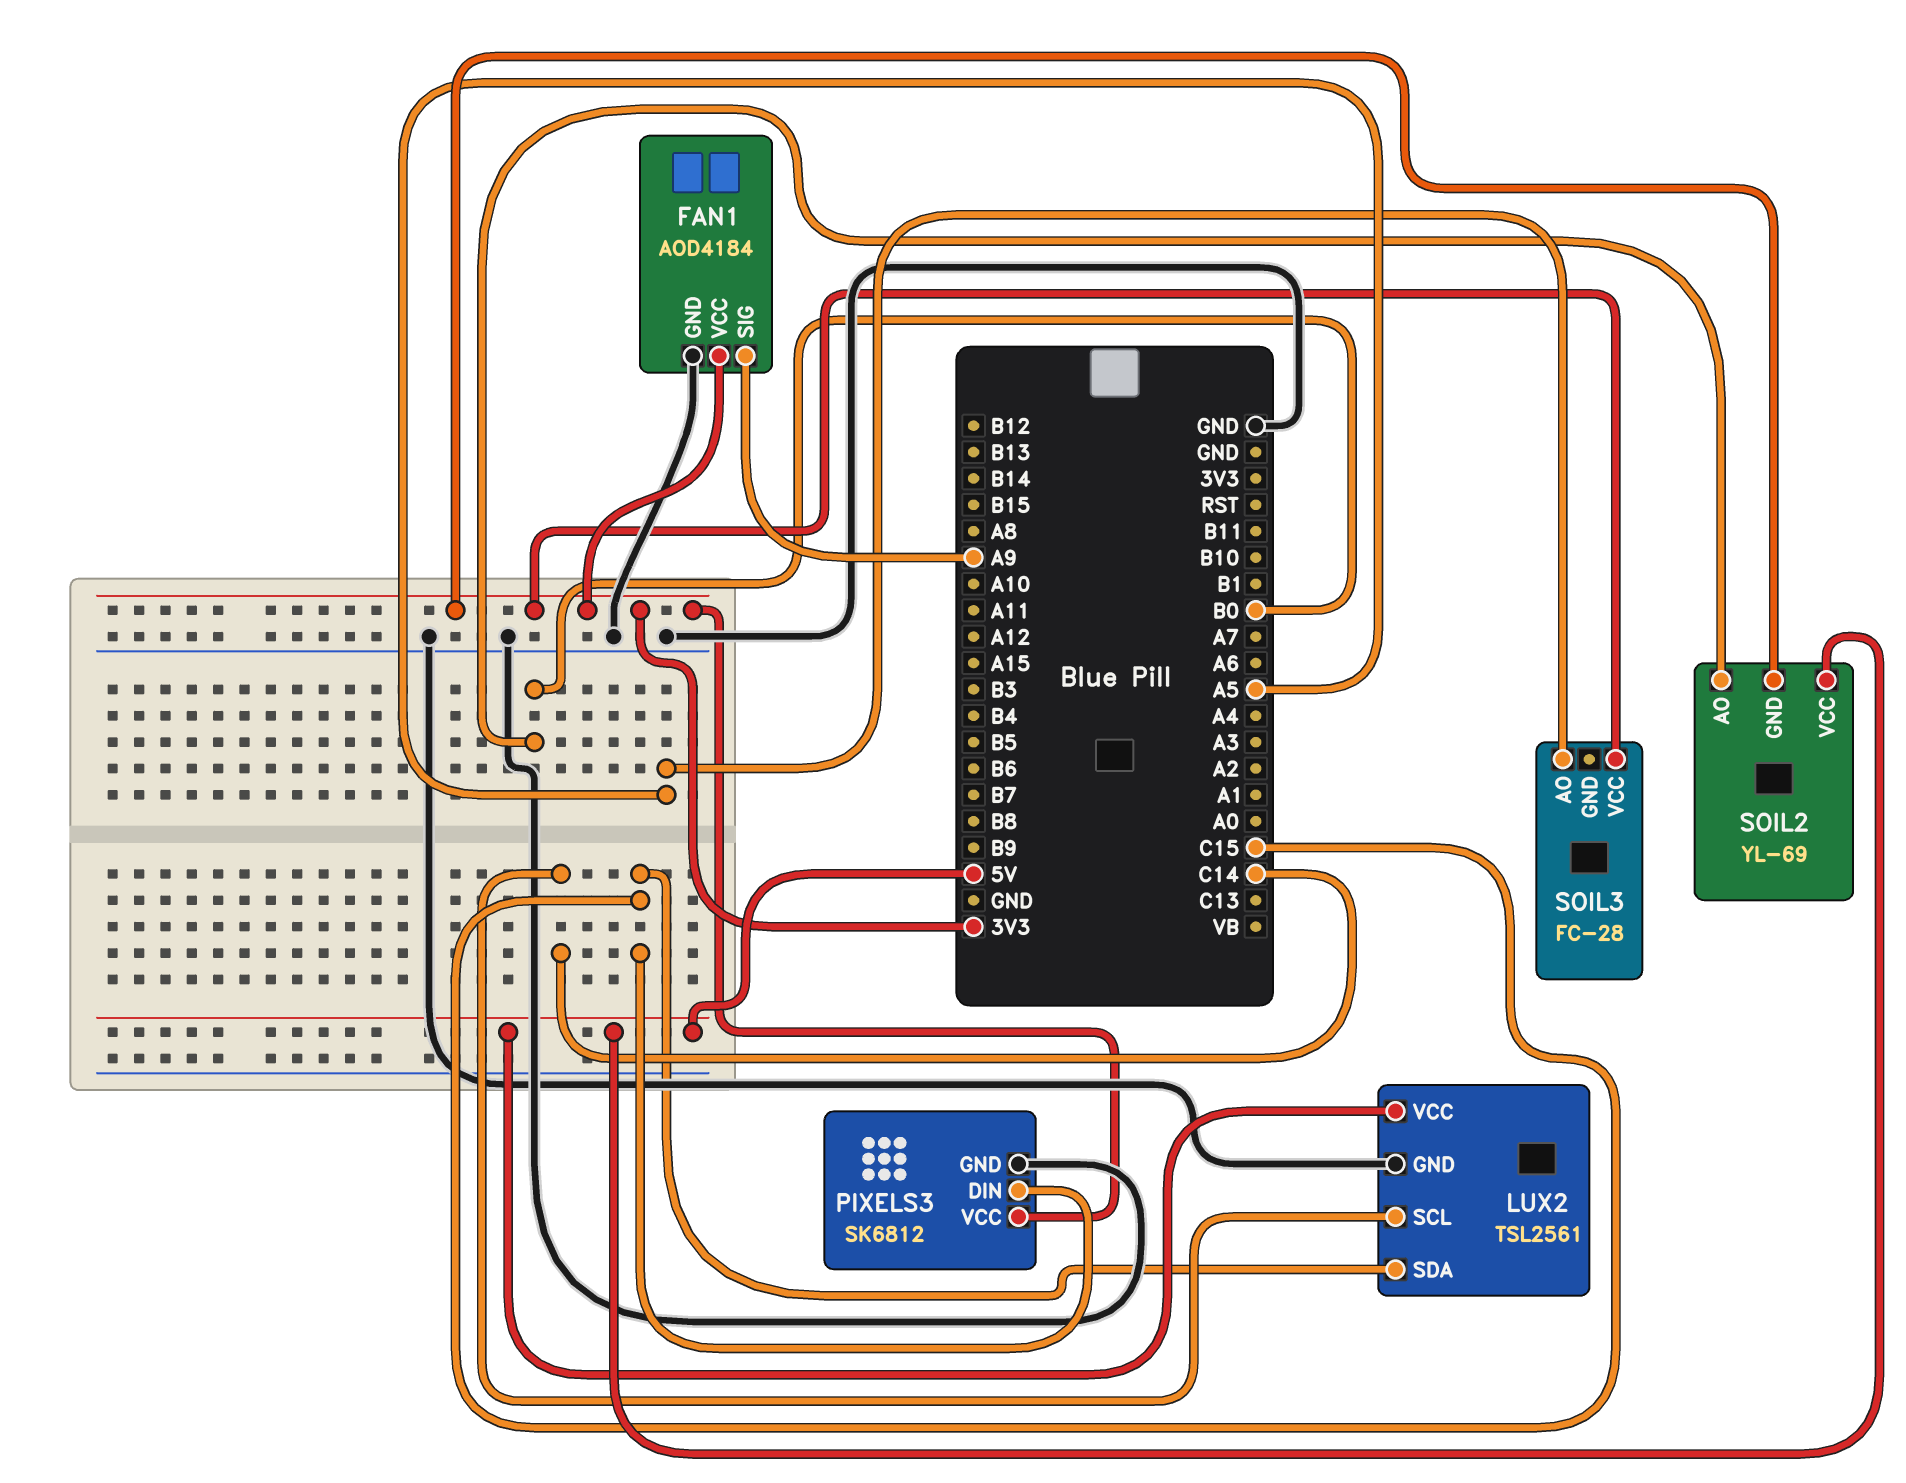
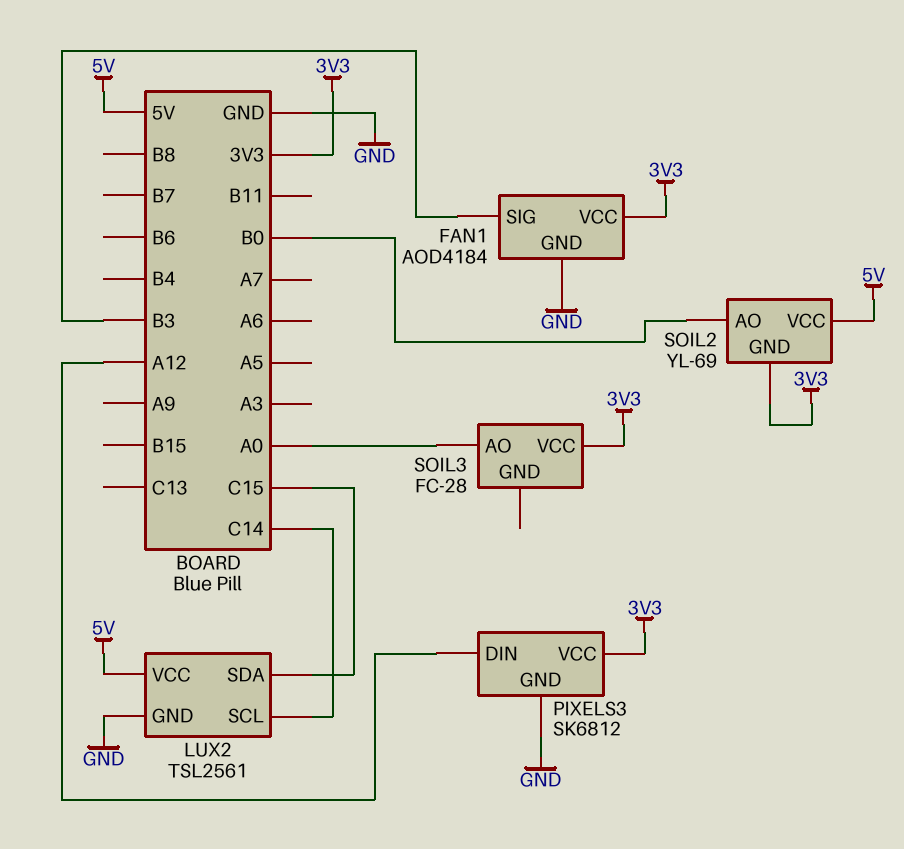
FAN1 pin SIG: A9 -> B3
PIXELS3 pin DIN: C15 -> A12
SOIL3 pin AO: A5 -> A0

